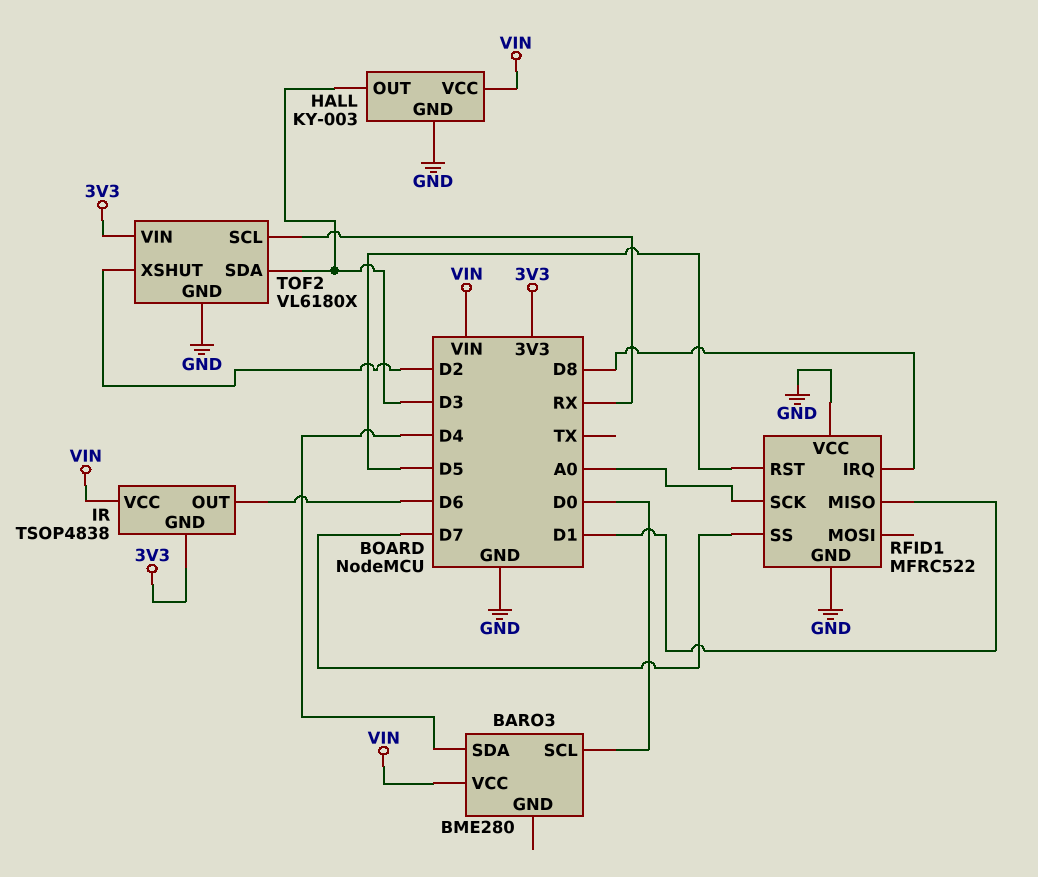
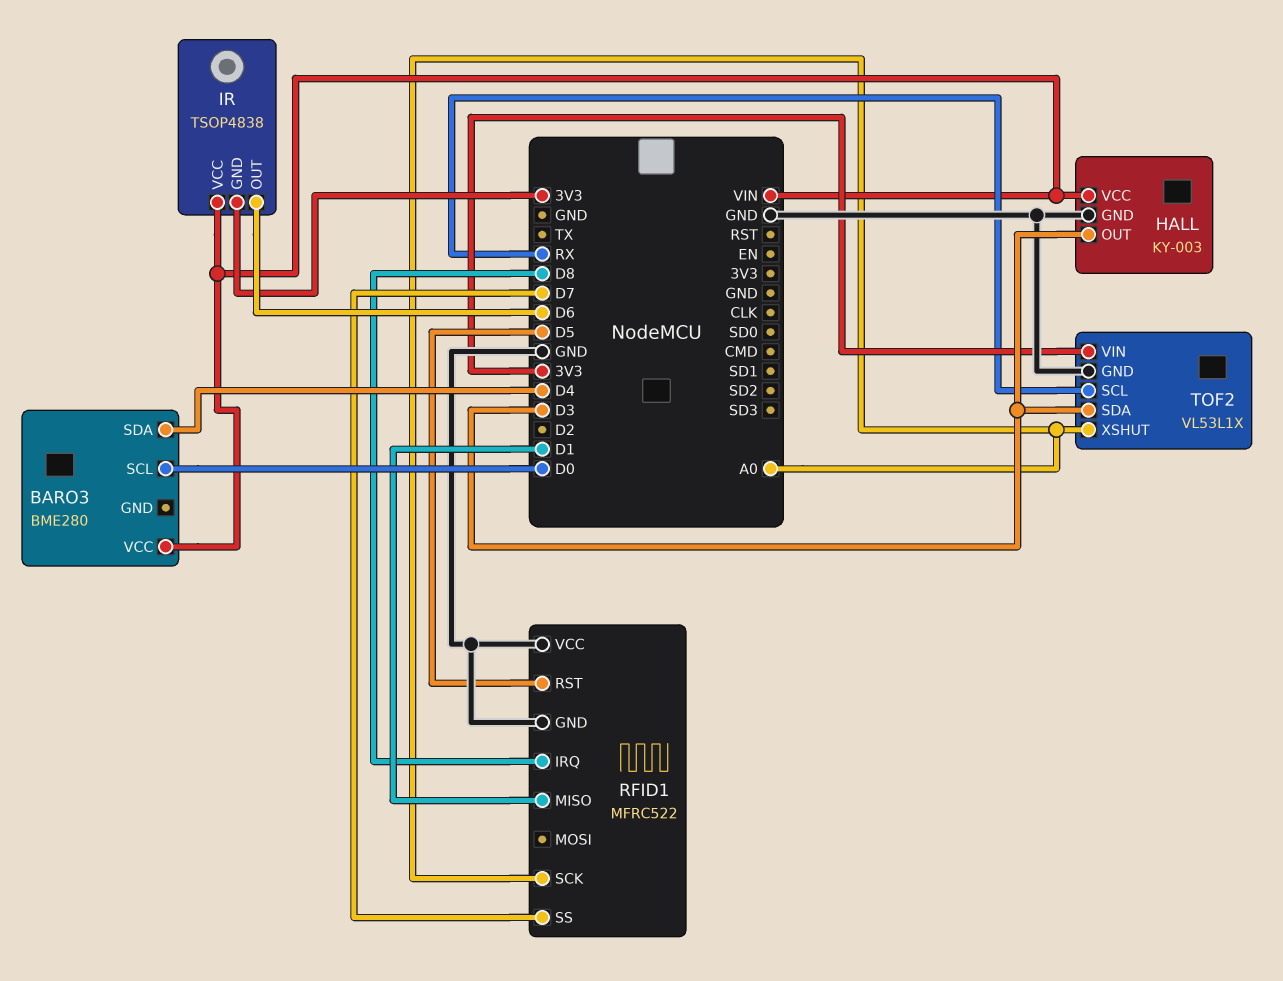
TOF2: VL6180X -> VL53L1X
TOF2 pin XSHUT: D2 -> A0

